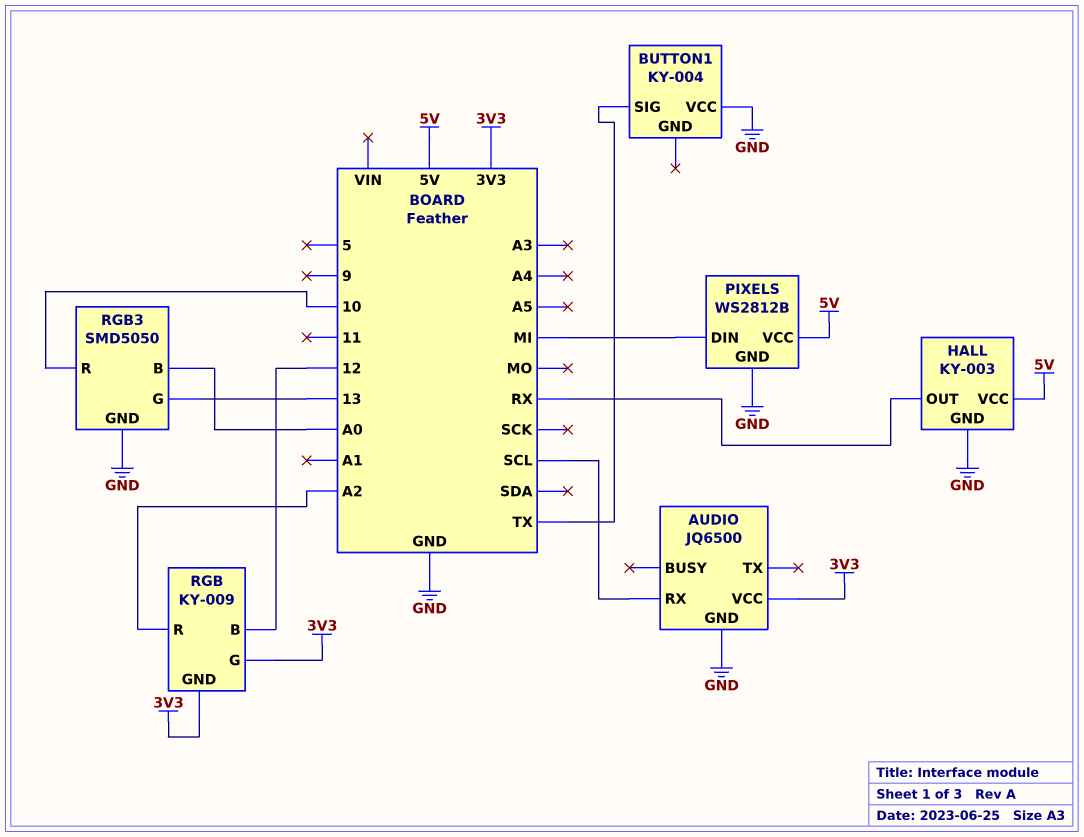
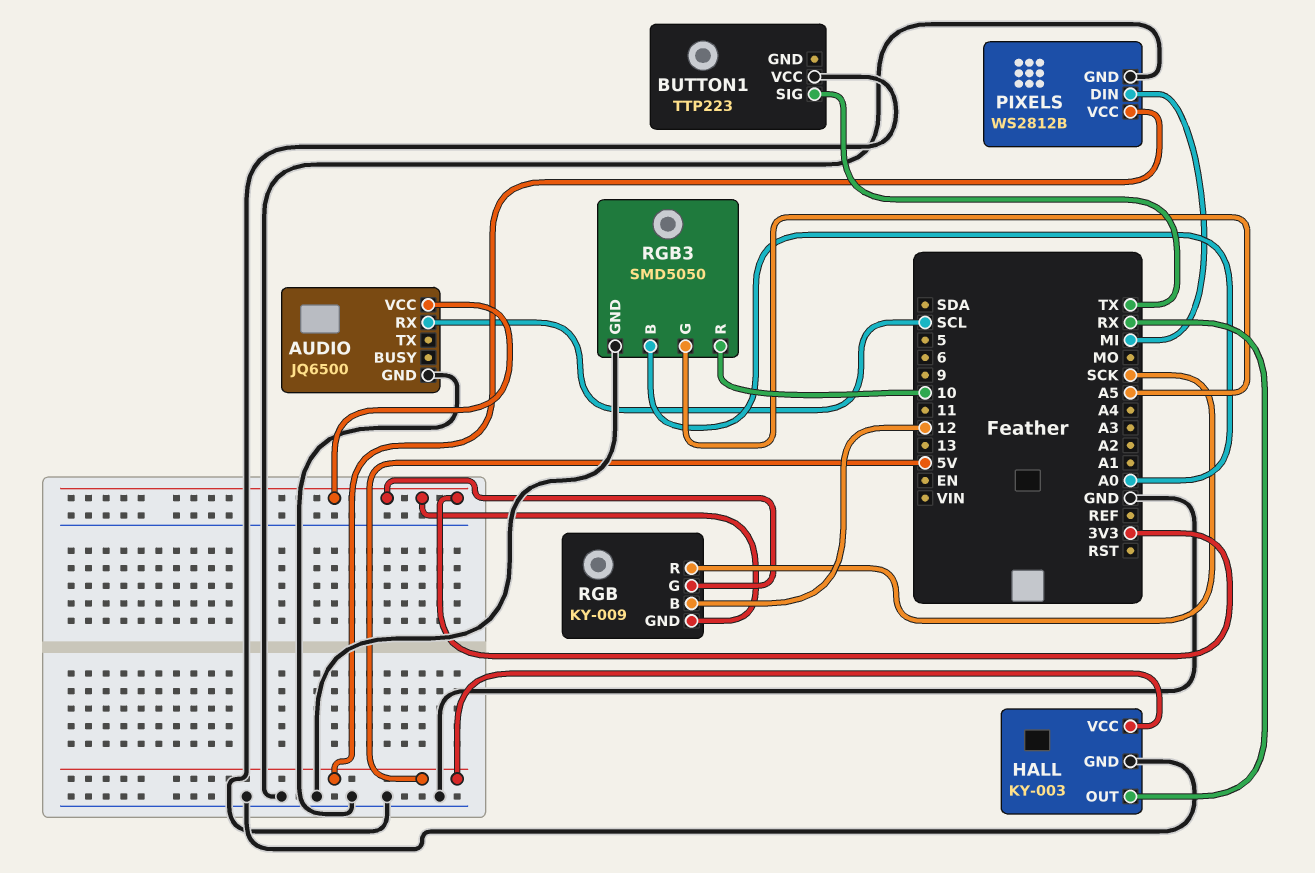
BUTTON1: KY-004 -> TTP223
RGB pin R: A2 -> SCK
RGB3 pin G: 13 -> A5

